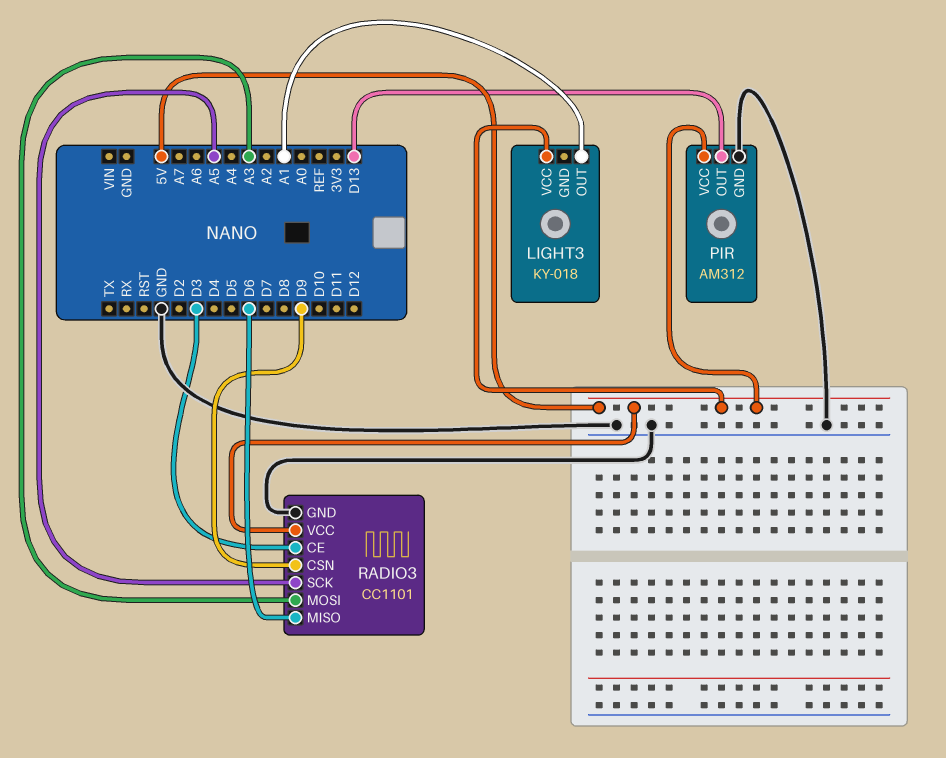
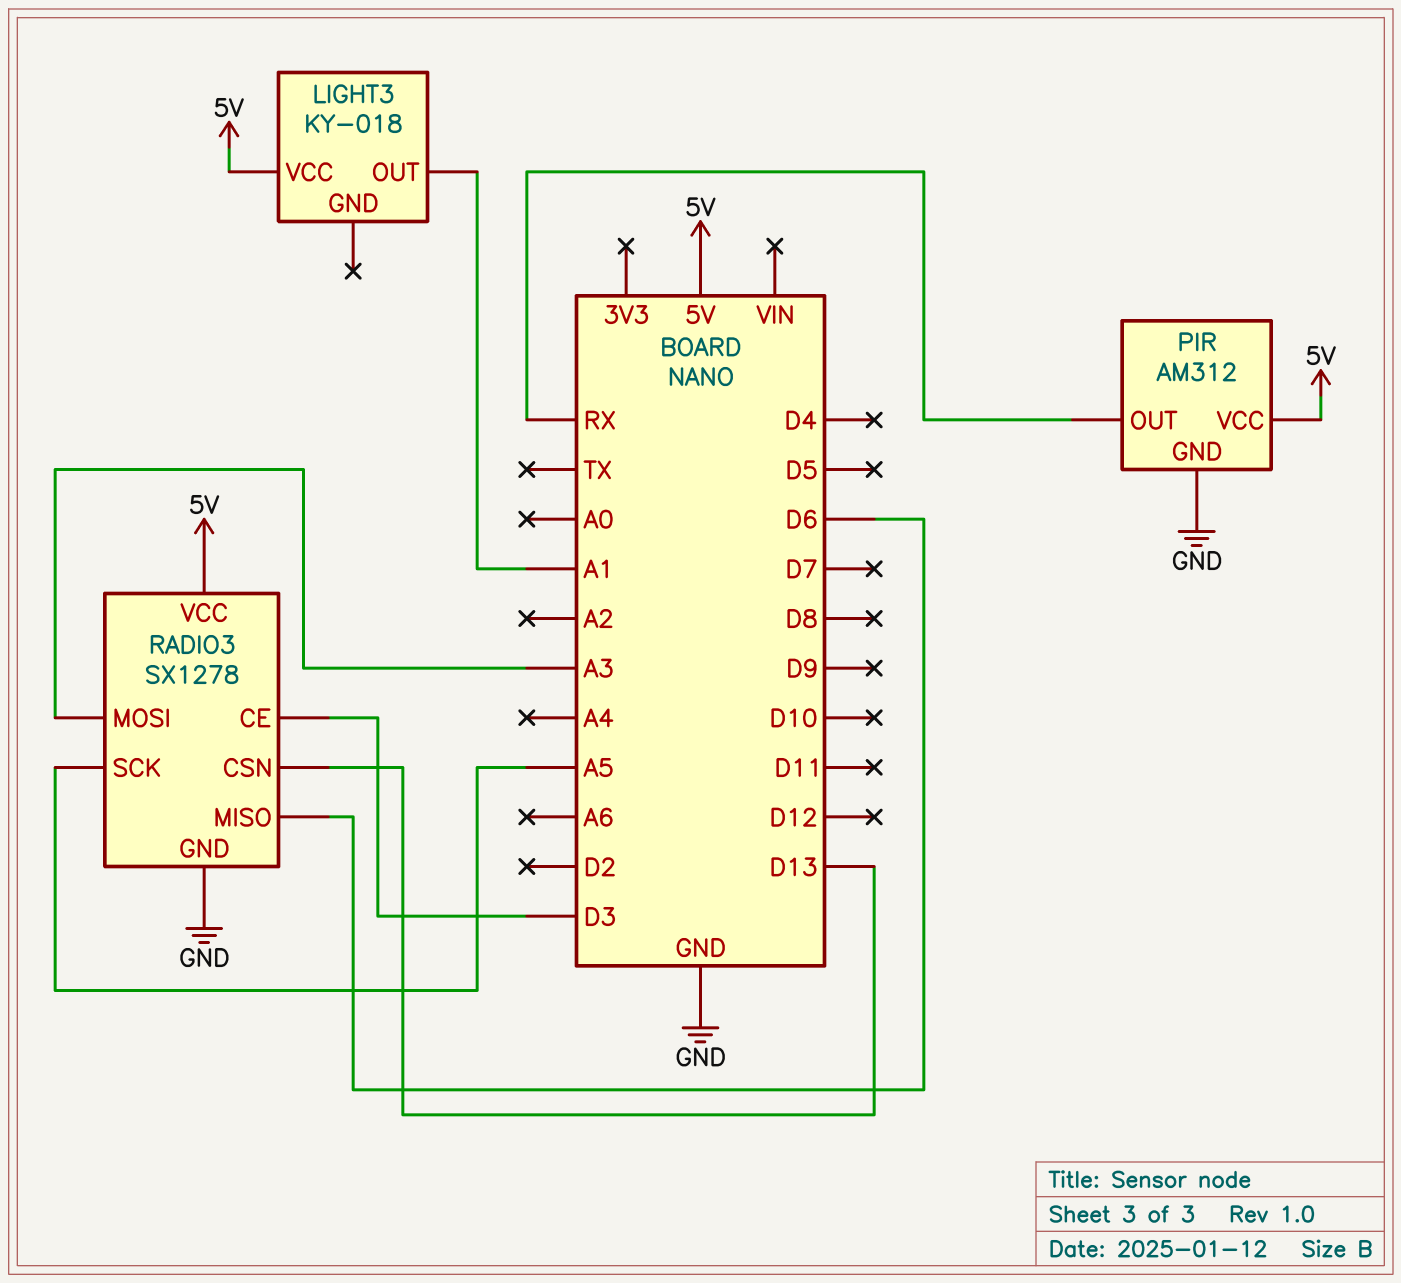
PIR pin OUT: D13 -> RX
RADIO3: CC1101 -> SX1278
RADIO3 pin CSN: D9 -> D13

